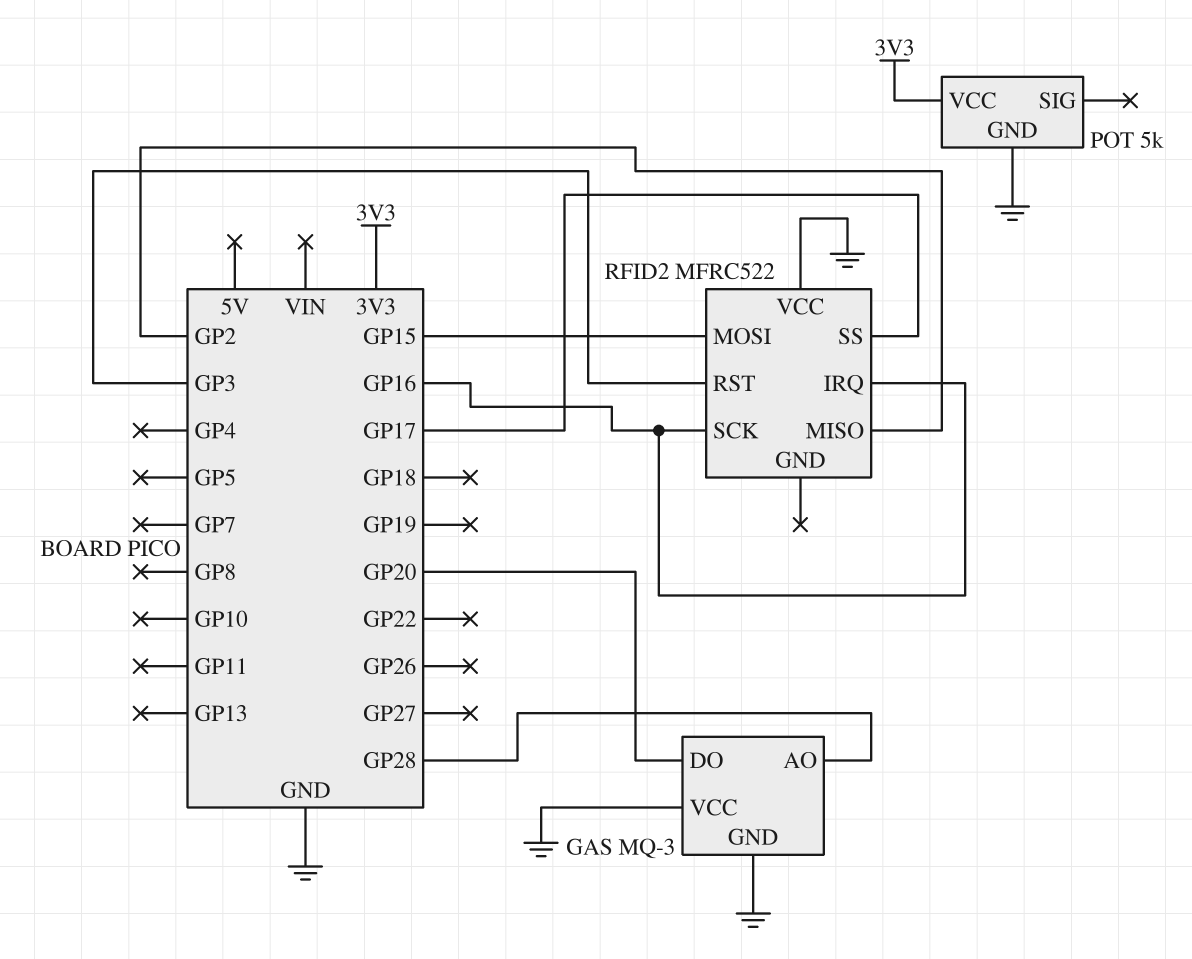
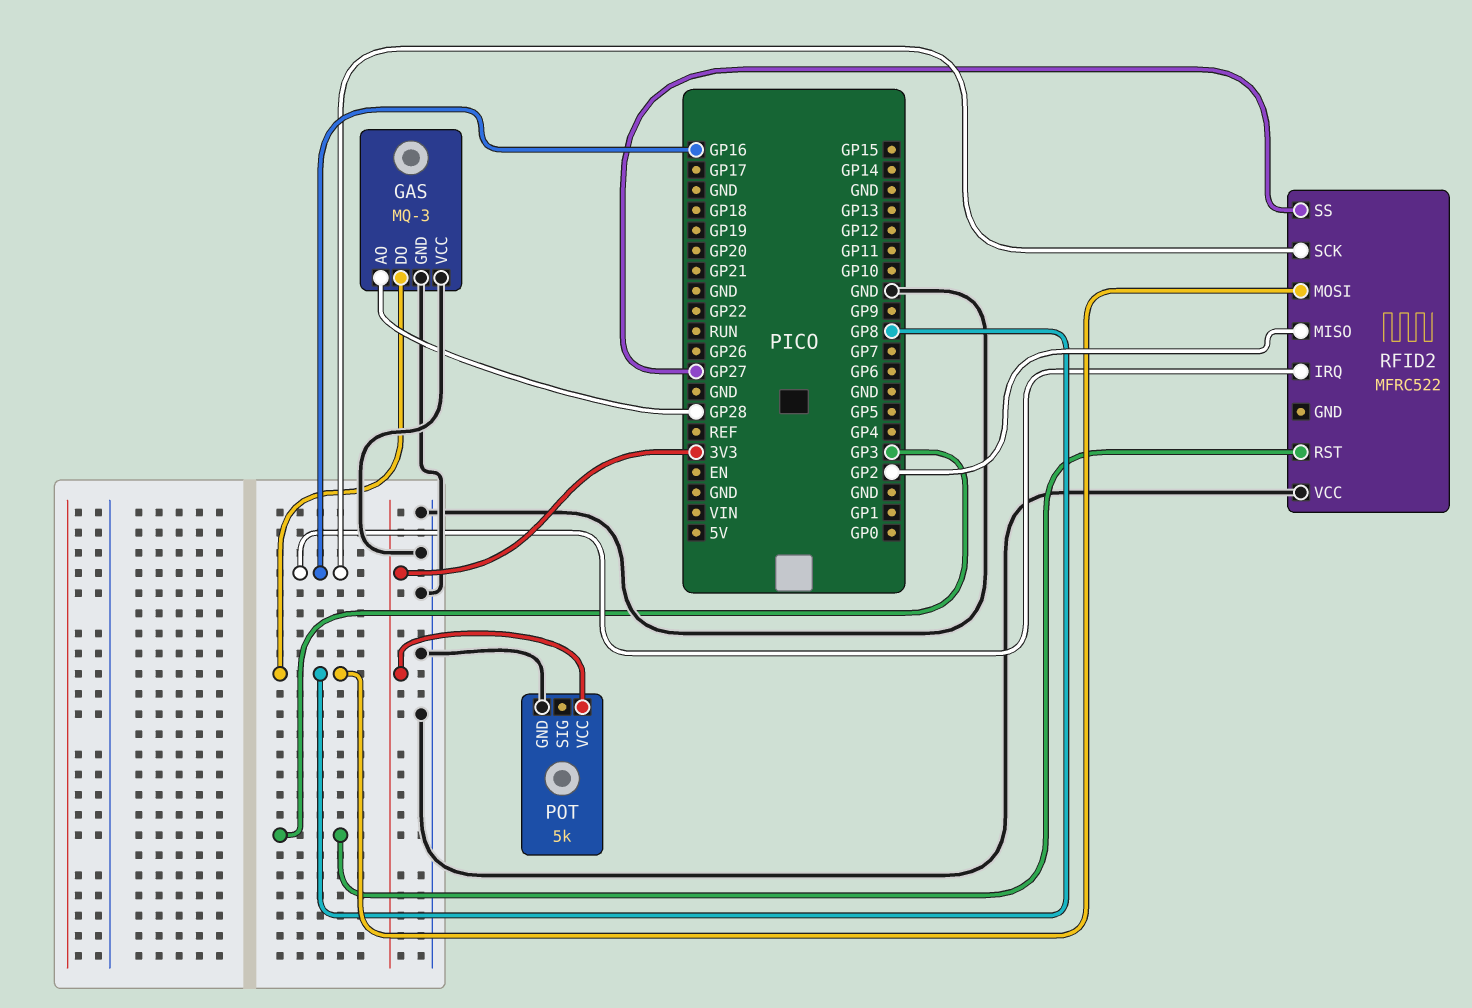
GAS pin DO: GP20 -> GP8
RFID2 pin MOSI: GP15 -> GP8
RFID2 pin SS: GP17 -> GP27

